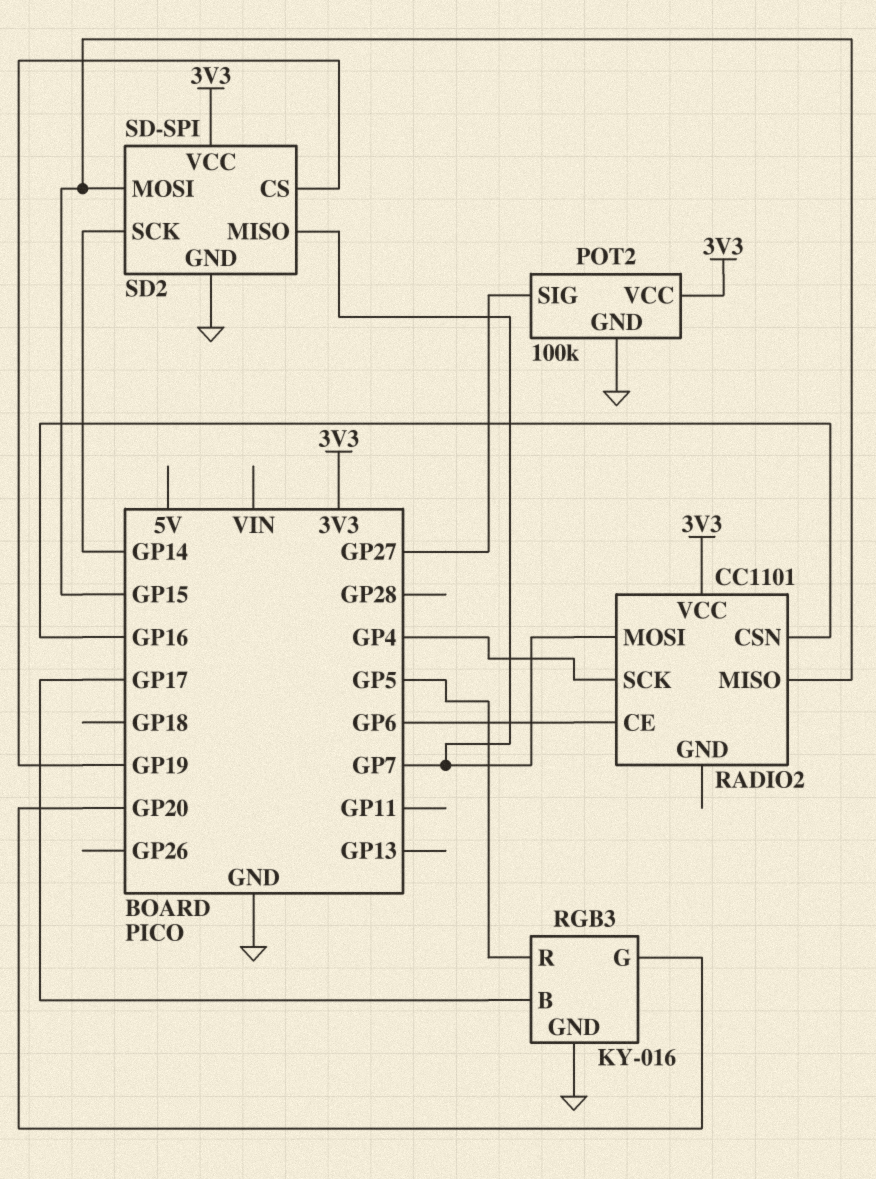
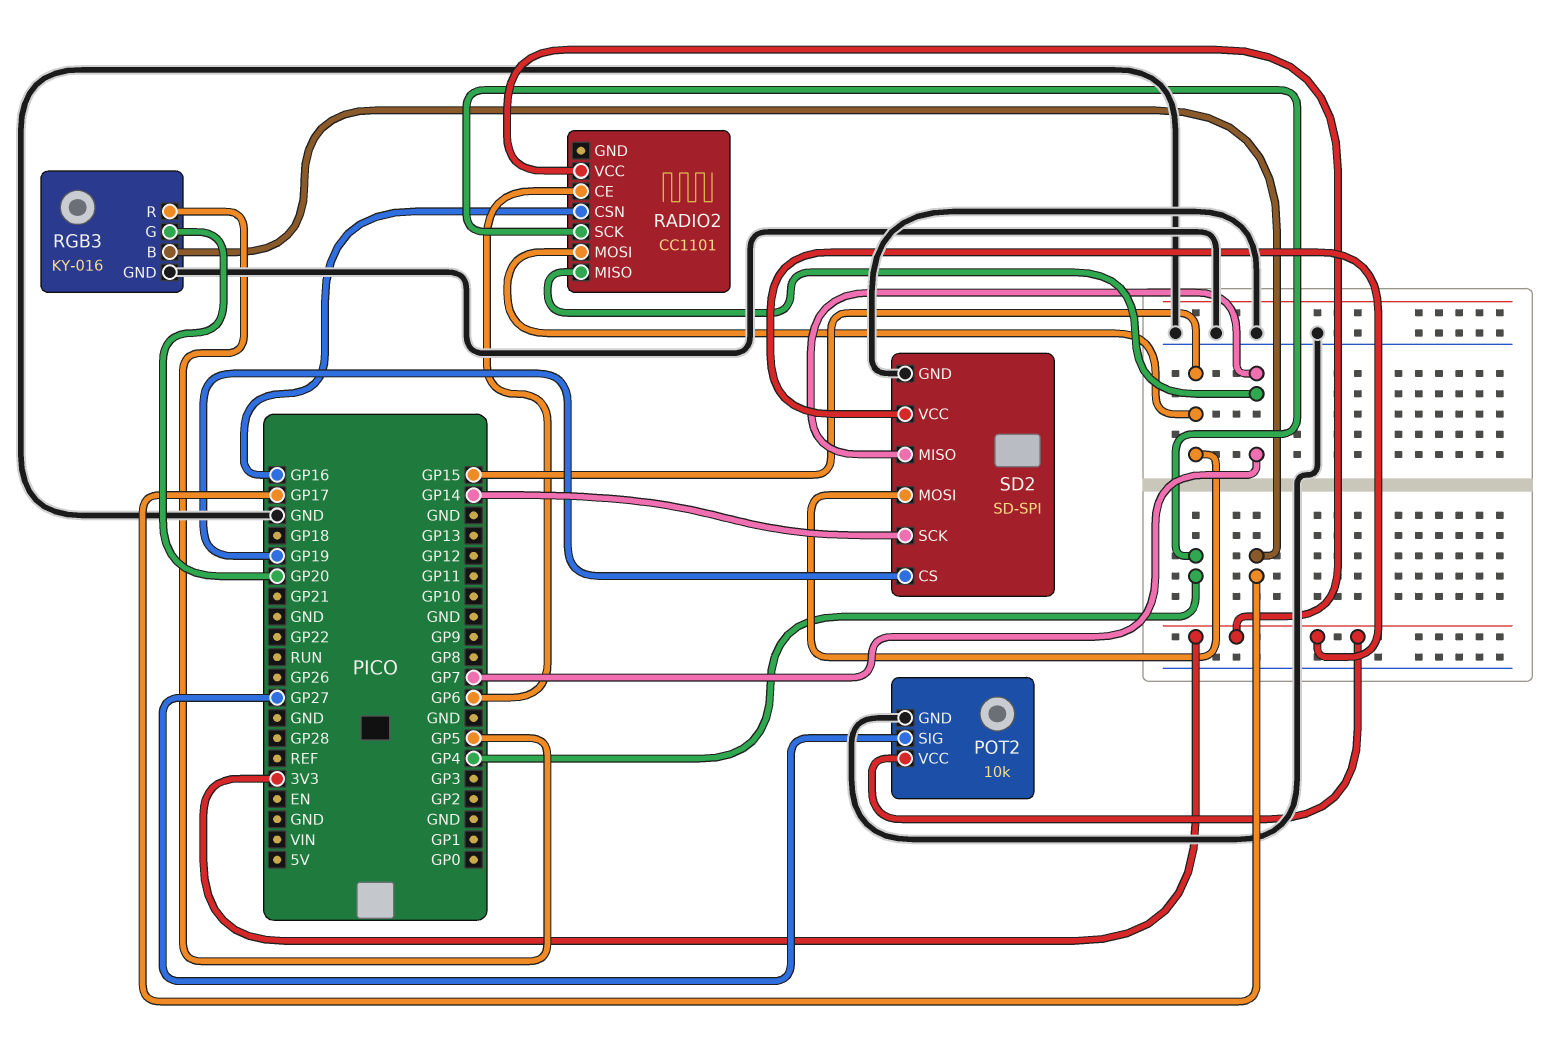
POT2: 100k -> 10k
RADIO2 pin MISO: GP15 -> GP7
RADIO2 pin MOSI: GP7 -> GP15

